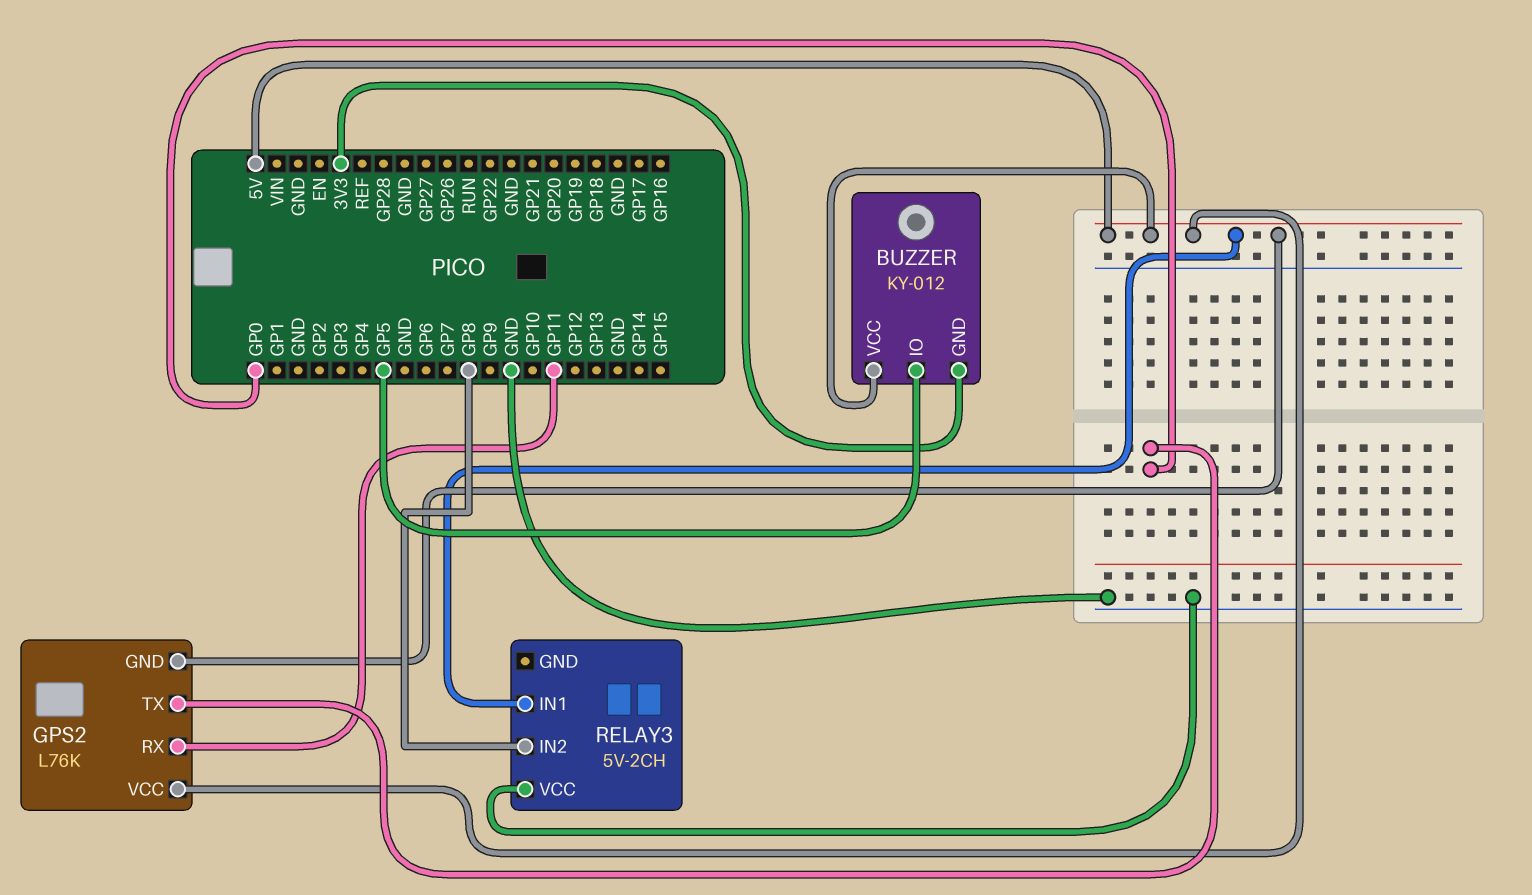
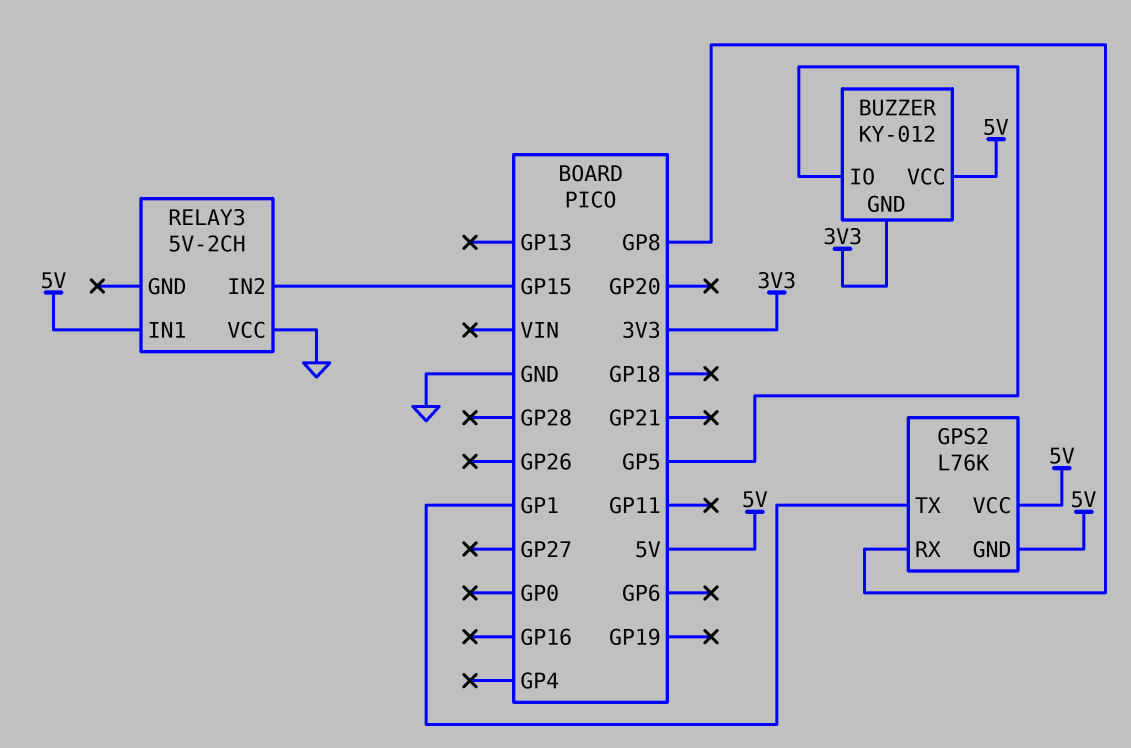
GPS2 pin RX: GP11 -> GP8
GPS2 pin TX: GP0 -> GP1
RELAY3 pin IN2: GP8 -> GP15

